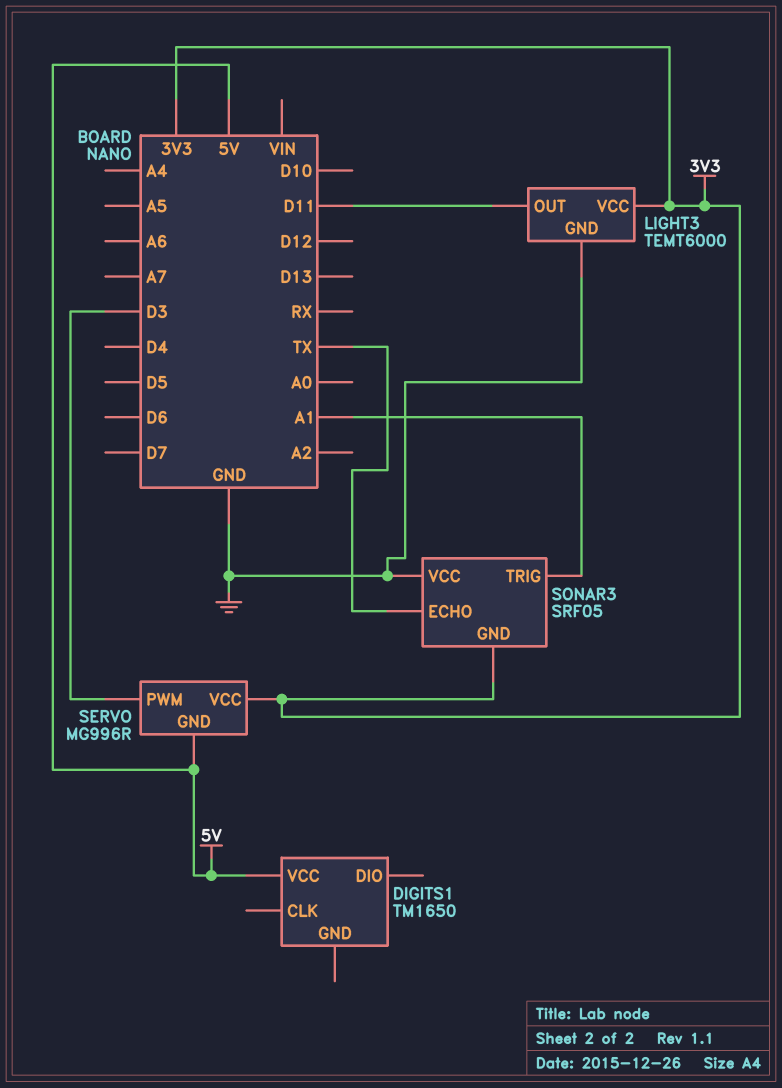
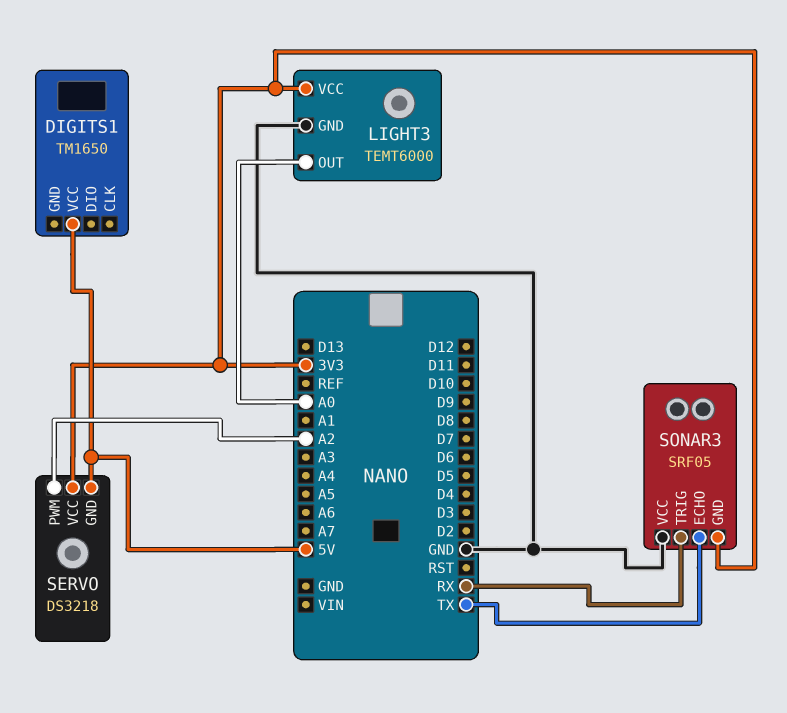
LIGHT3 pin OUT: D11 -> A0
SERVO: MG996R -> DS3218
SERVO pin PWM: D3 -> A2
SONAR3 pin TRIG: A1 -> RX

